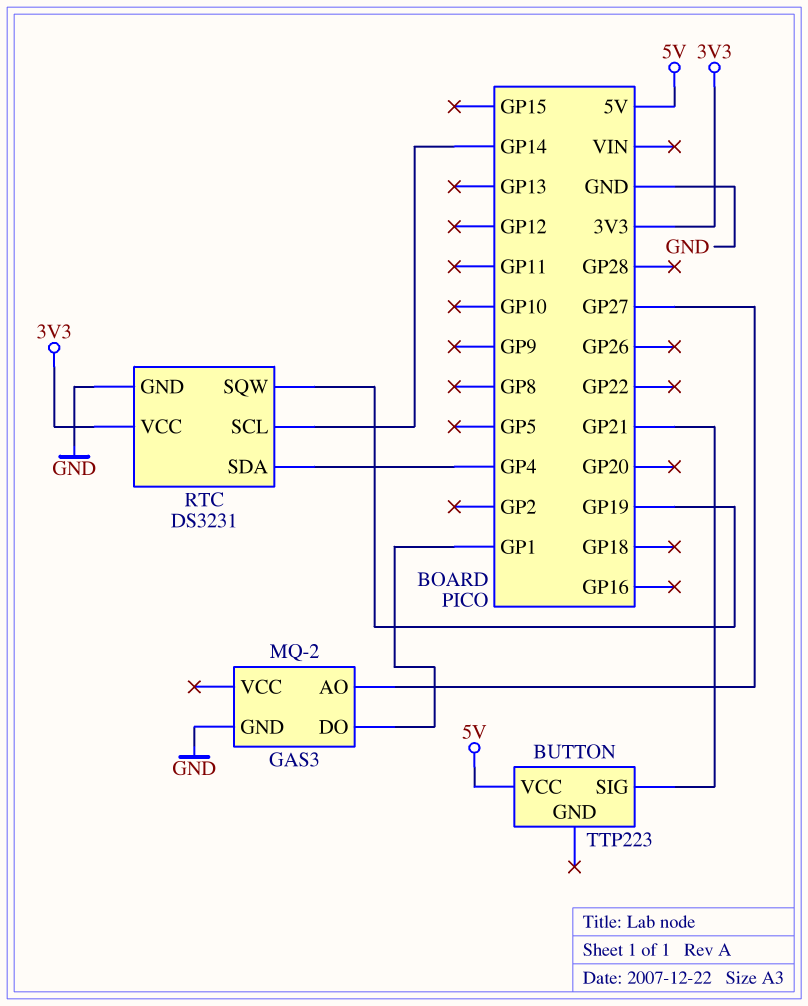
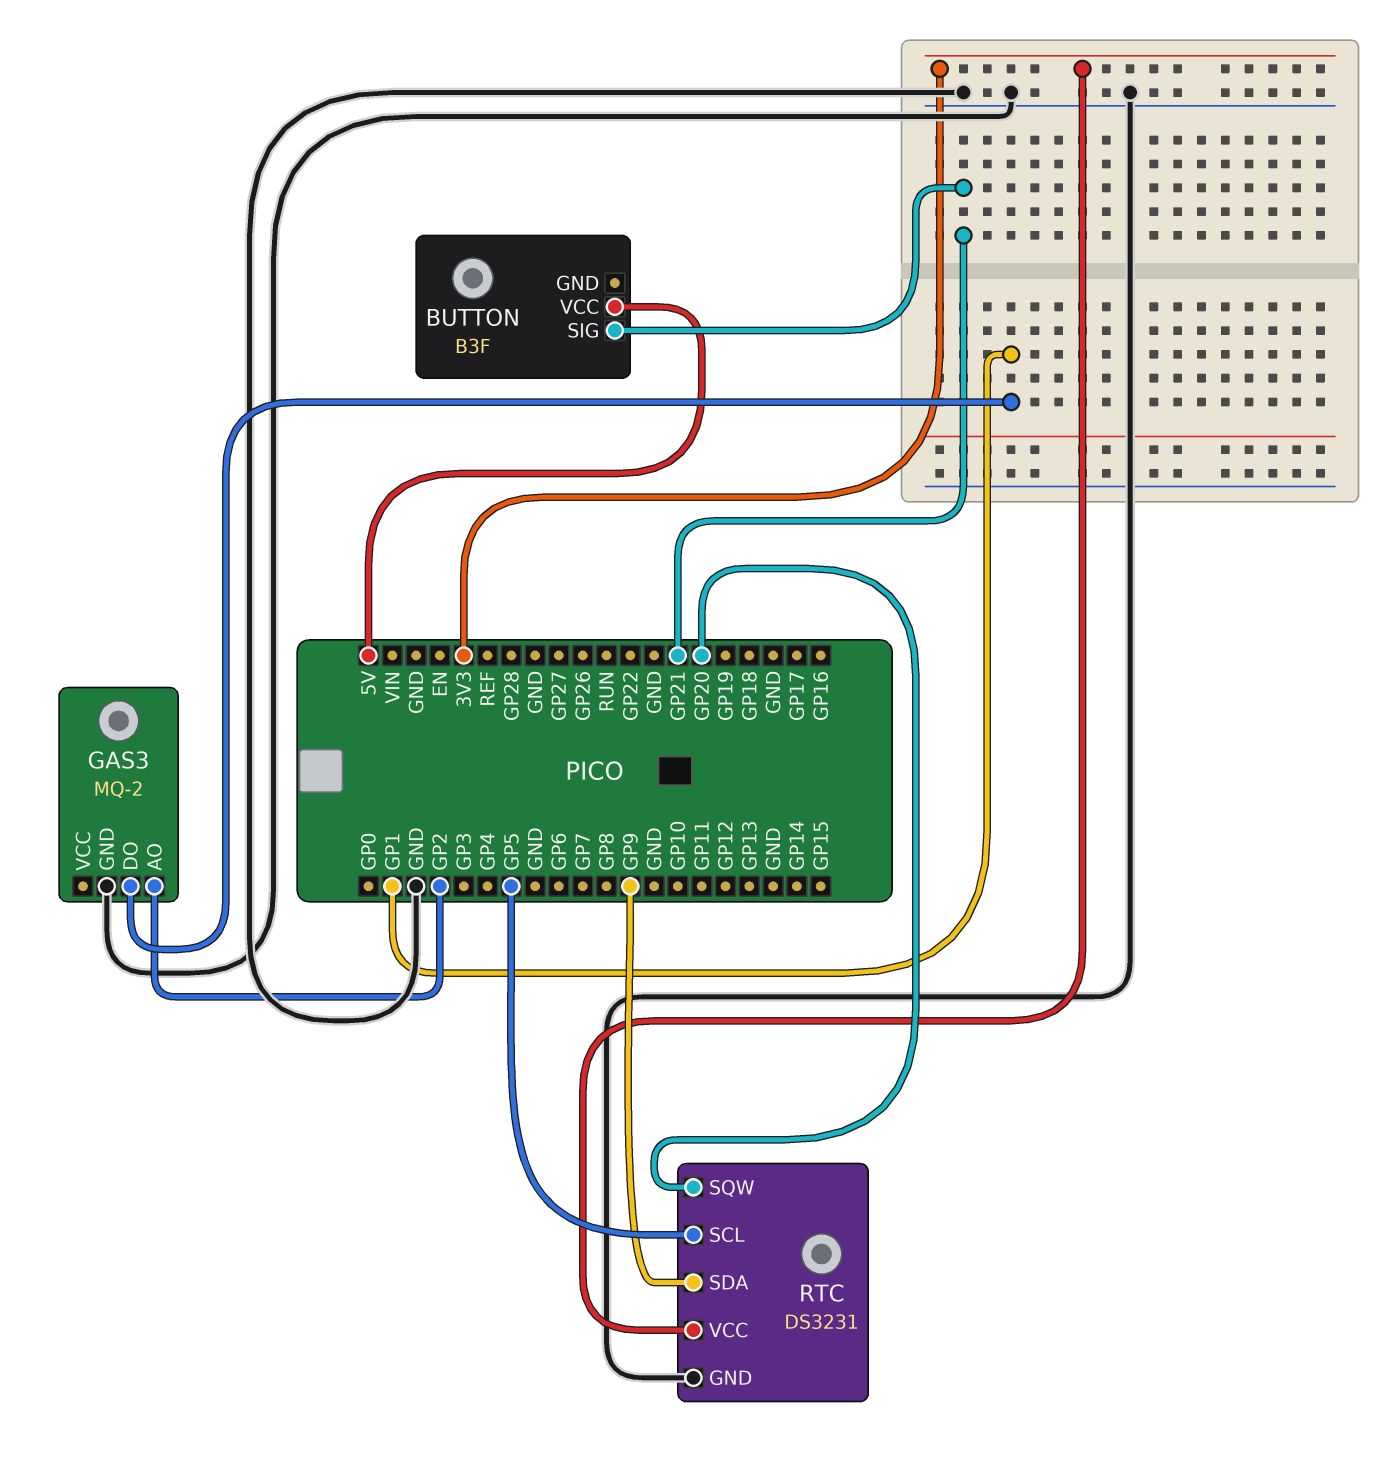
BUTTON: TTP223 -> B3F
GAS3 pin AO: GP27 -> GP2
RTC pin SCL: GP14 -> GP5
RTC pin SDA: GP4 -> GP9
RTC pin SQW: GP19 -> GP20

